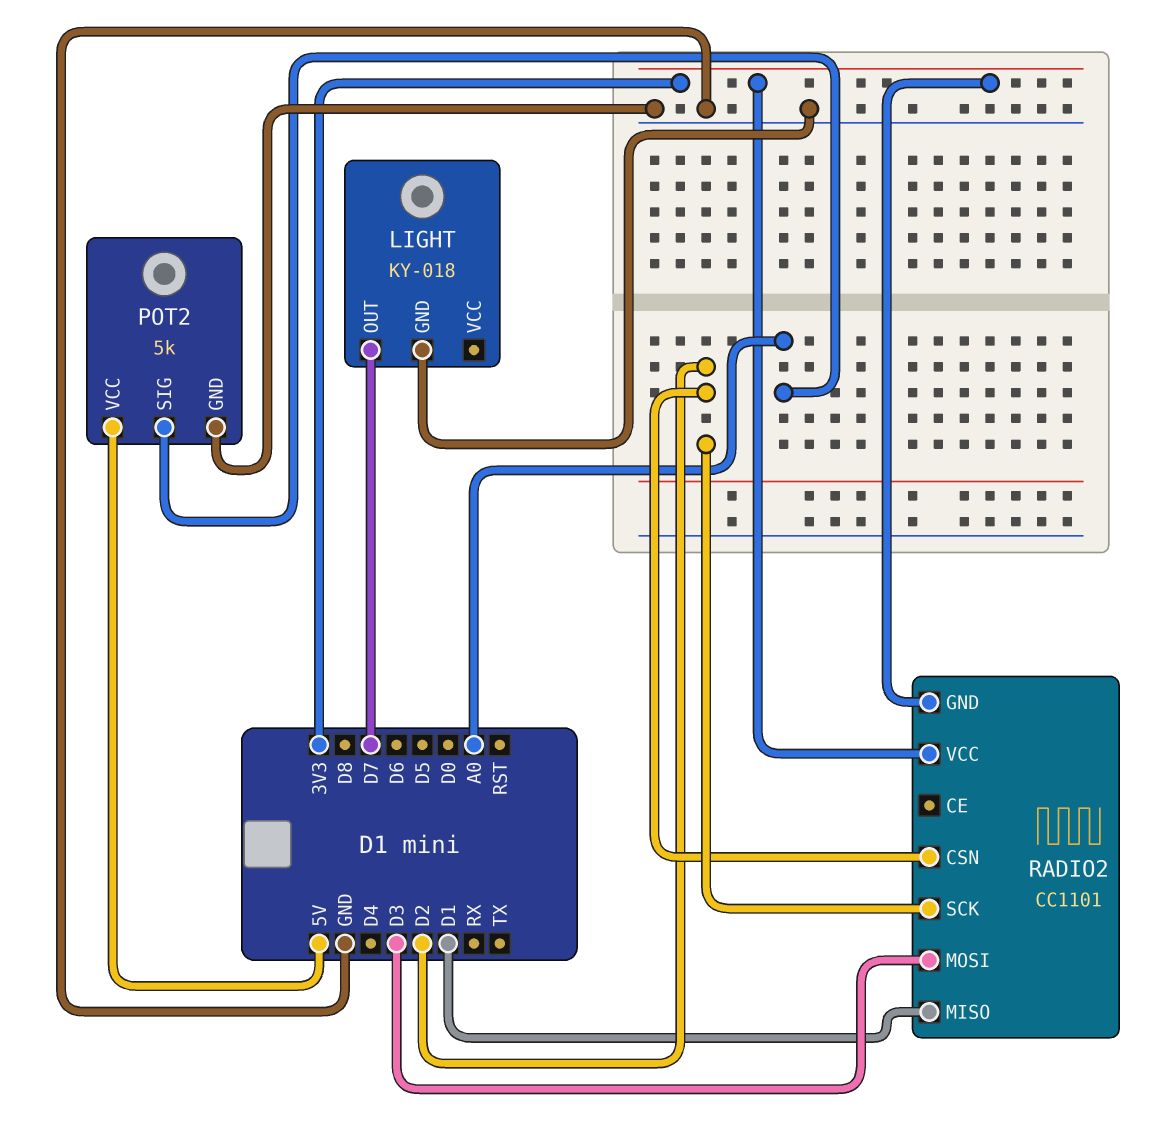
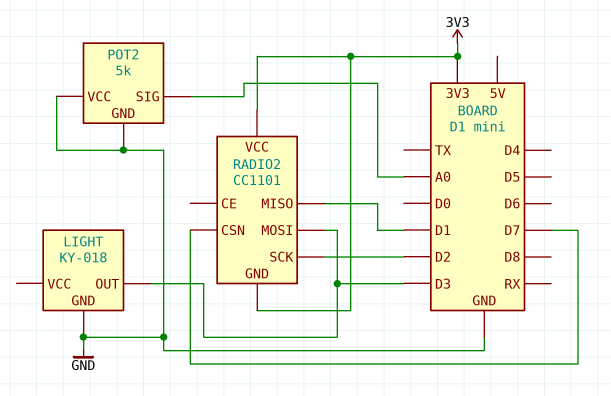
LIGHT pin OUT: D7 -> D3
POT2 pin VCC: 5V -> GND
RADIO2 pin CSN: D2 -> D7

